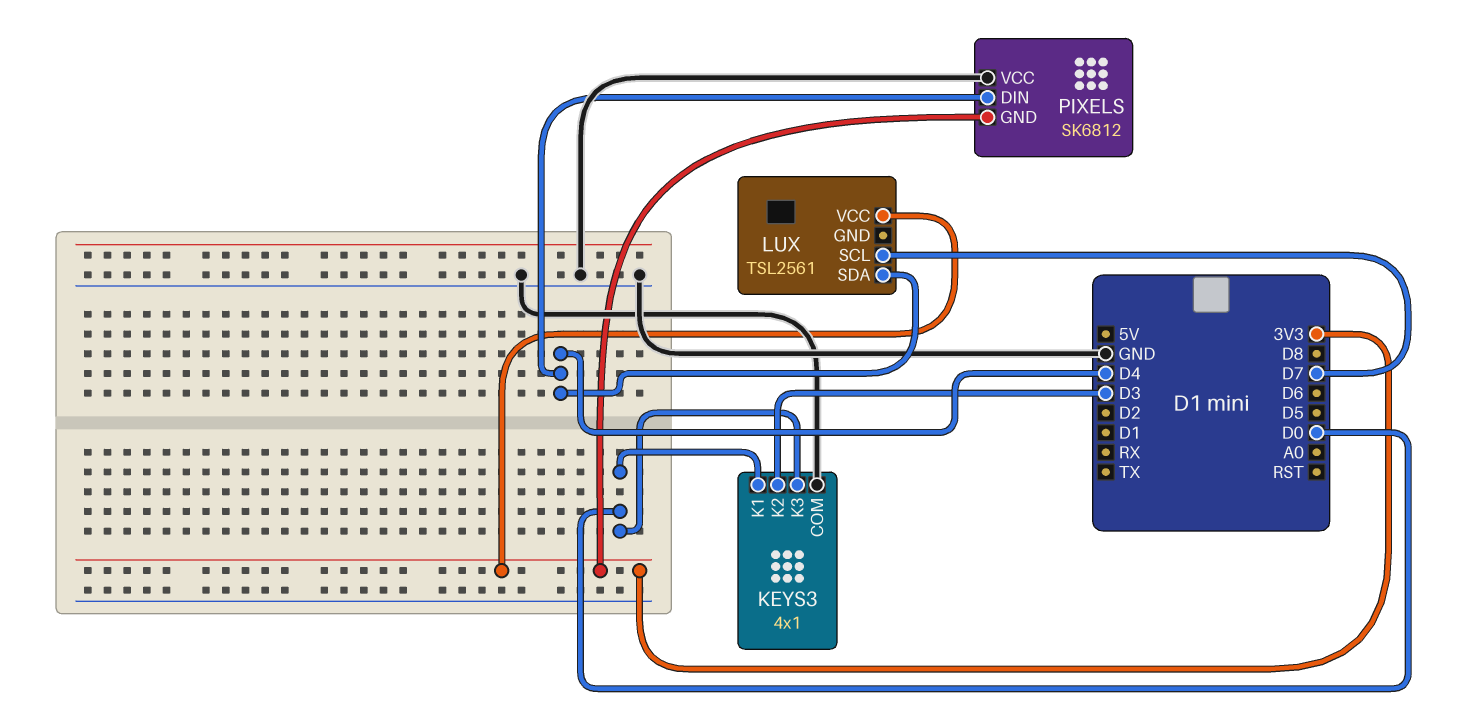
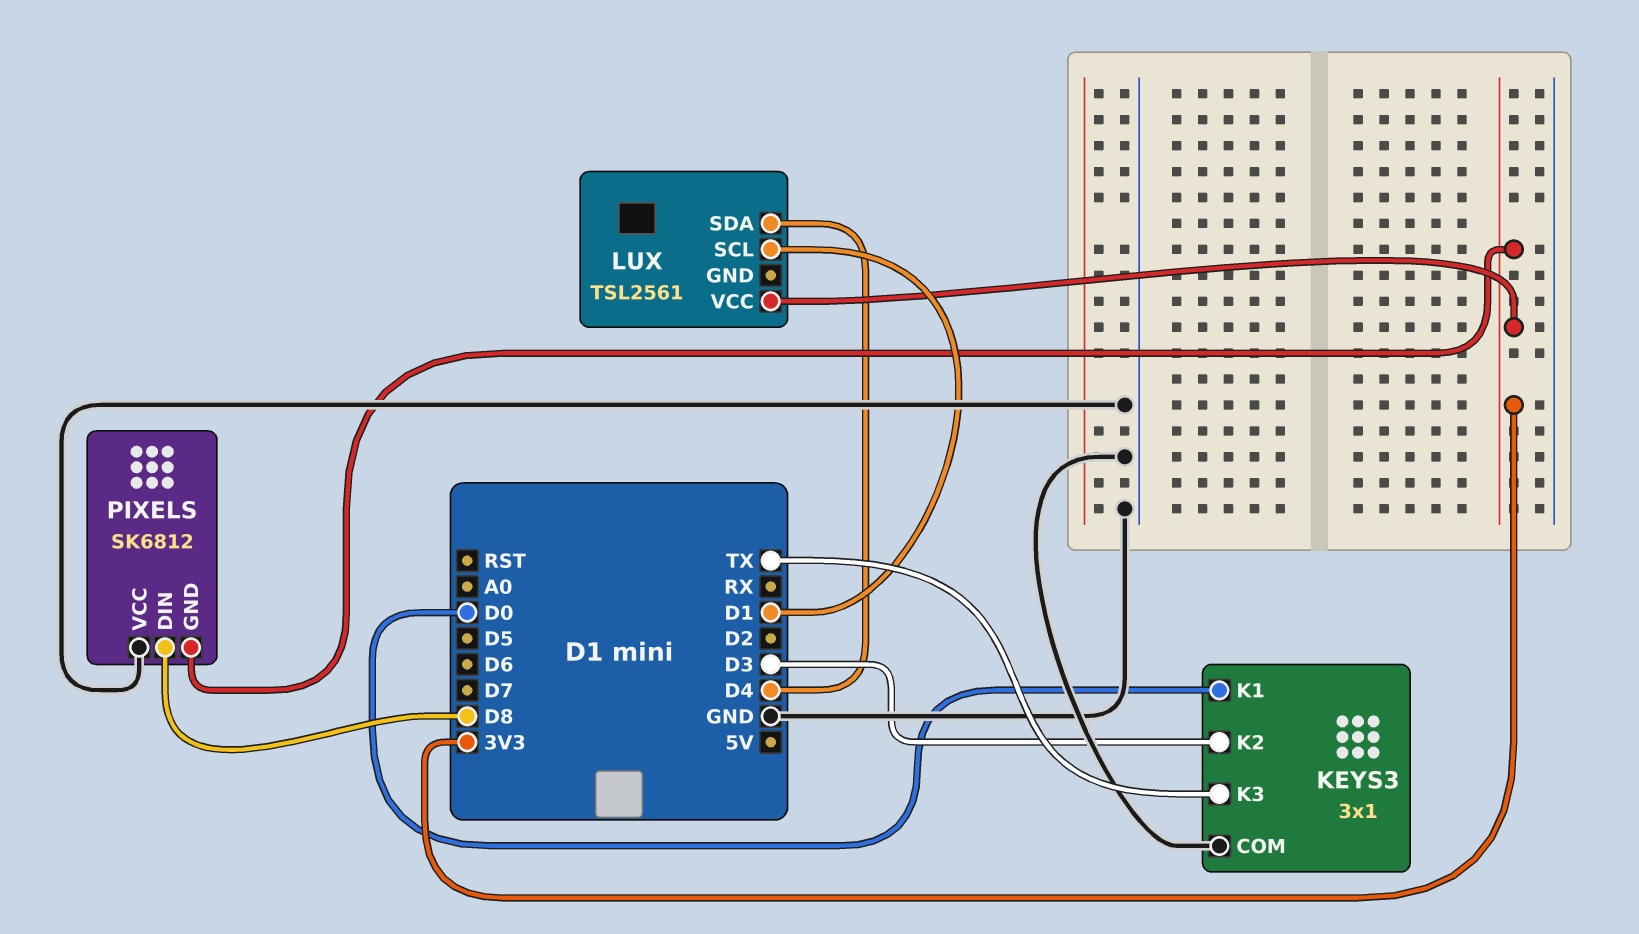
KEYS3: 4x1 -> 3x1
KEYS3 pin K3: D0 -> TX
LUX pin SCL: D7 -> D1
PIXELS pin DIN: D4 -> D8

